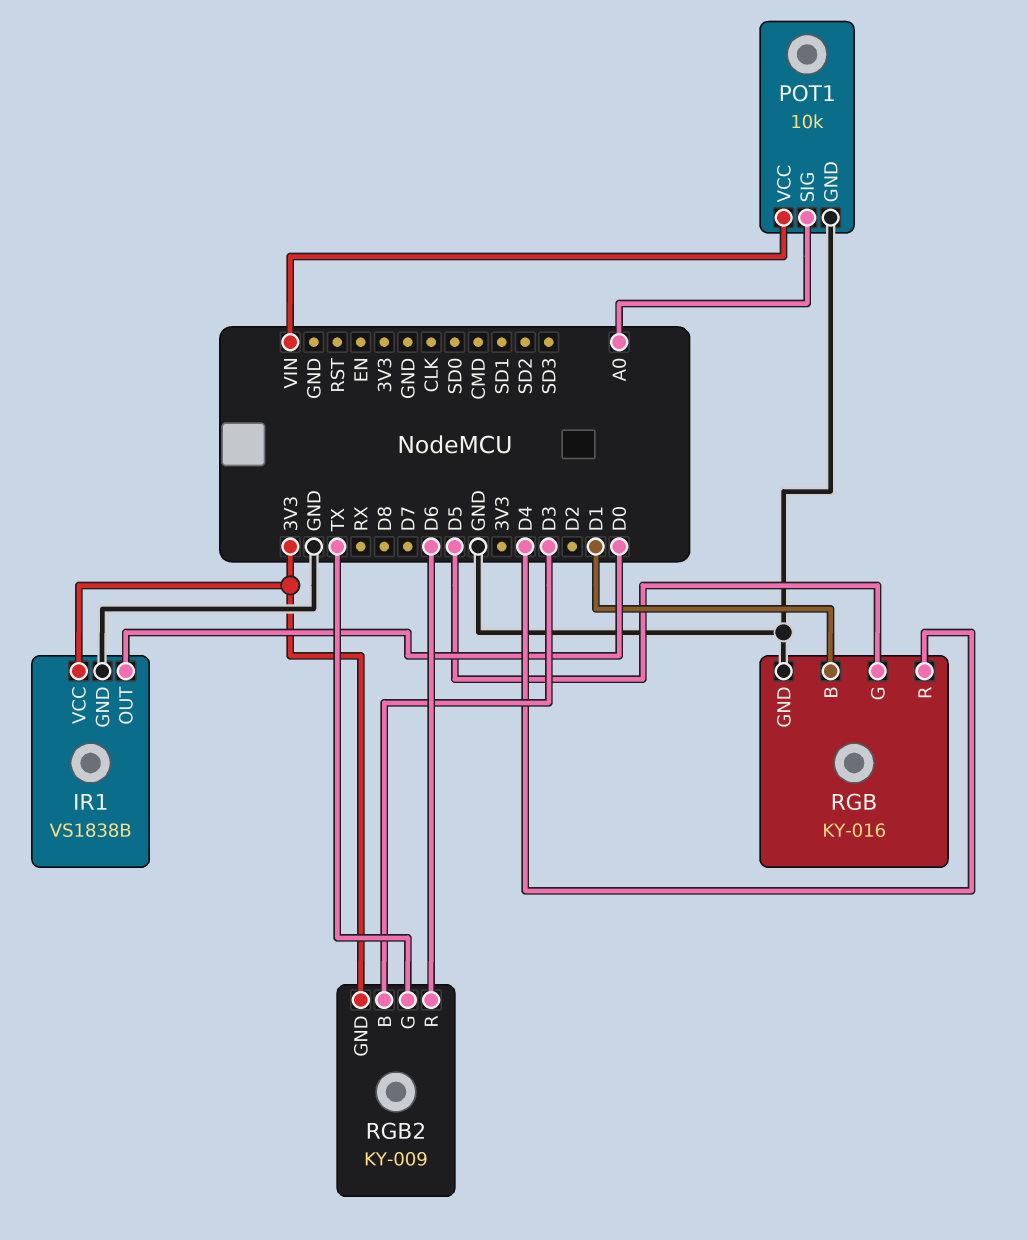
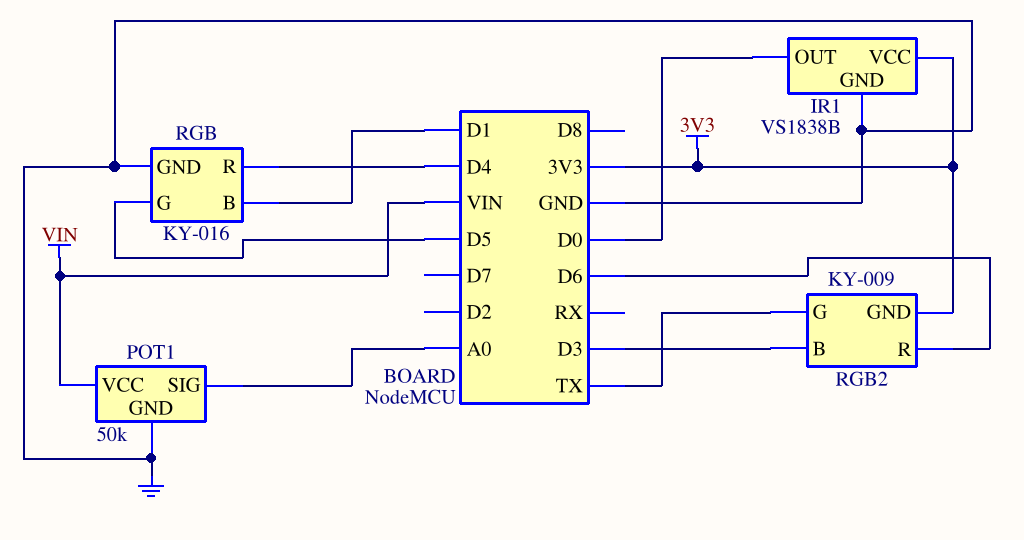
POT1: 10k -> 50k

